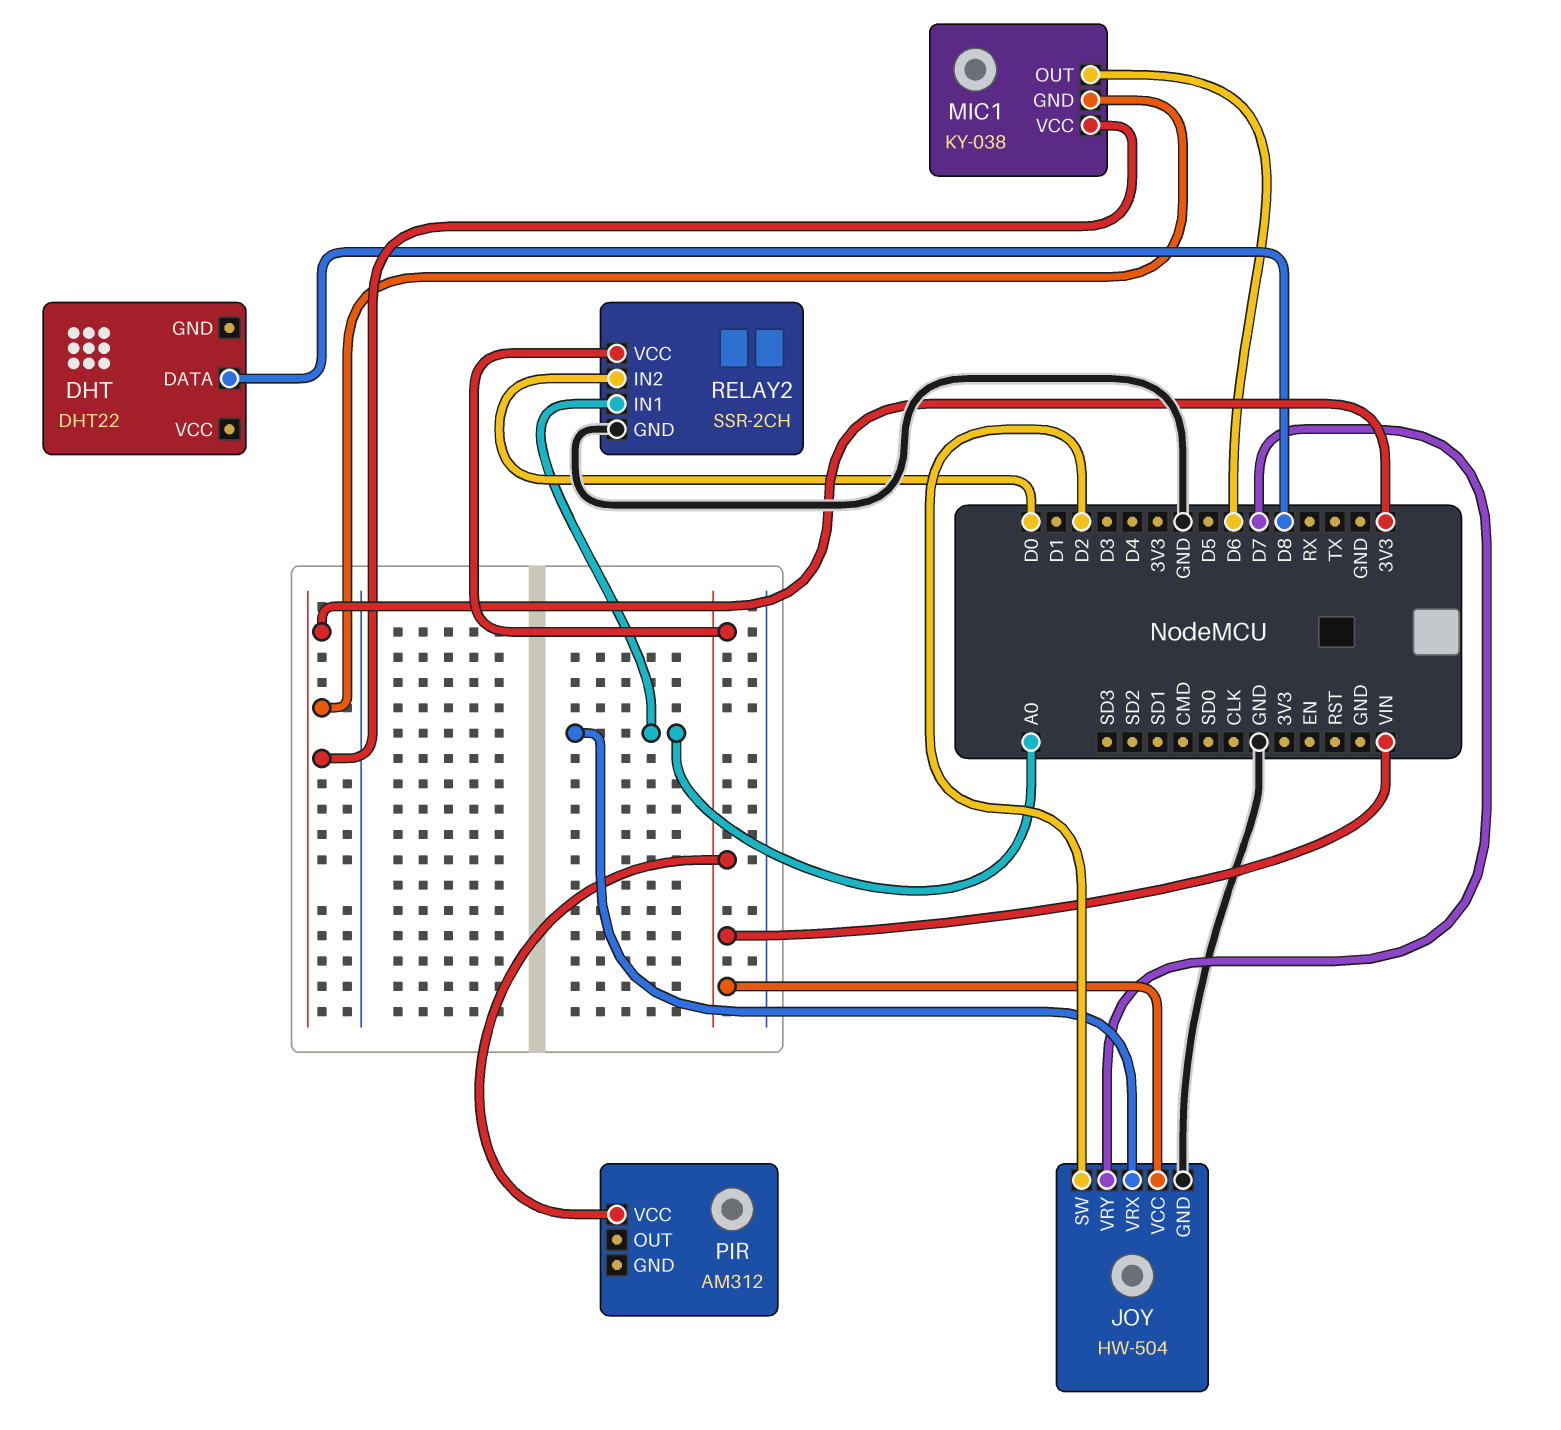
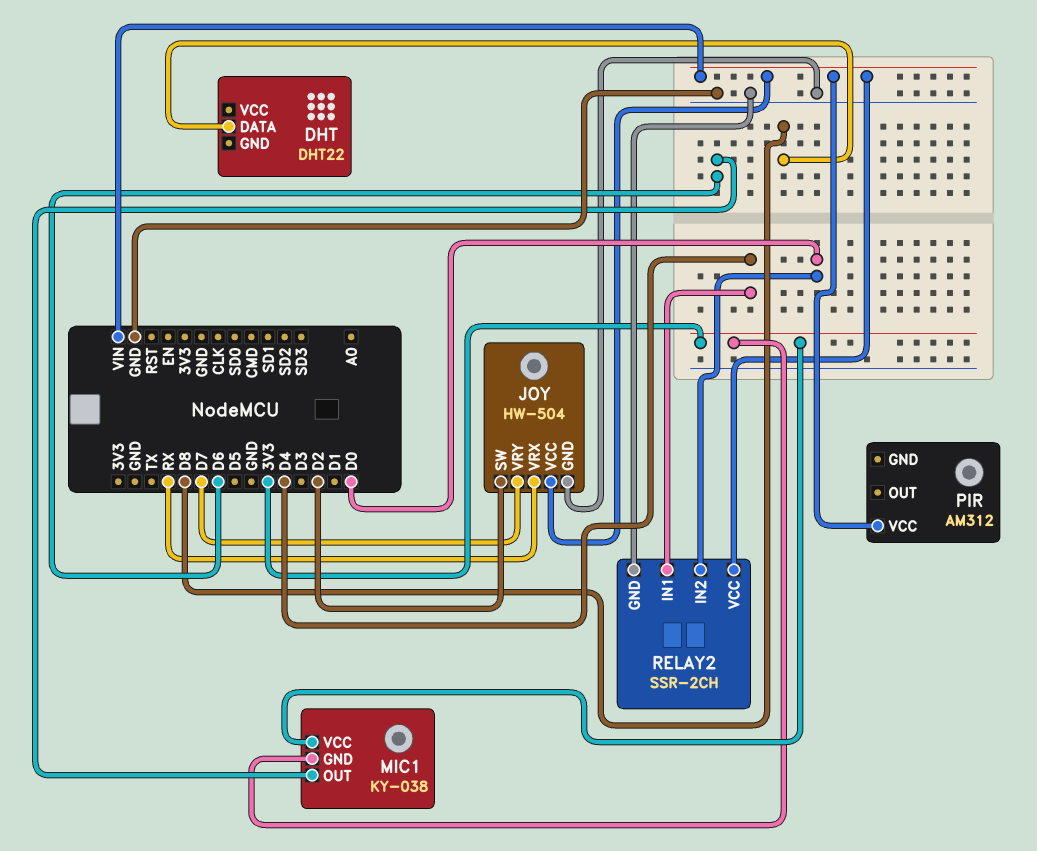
JOY pin VRX: A0 -> RX
RELAY2 pin IN1: A0 -> D4

